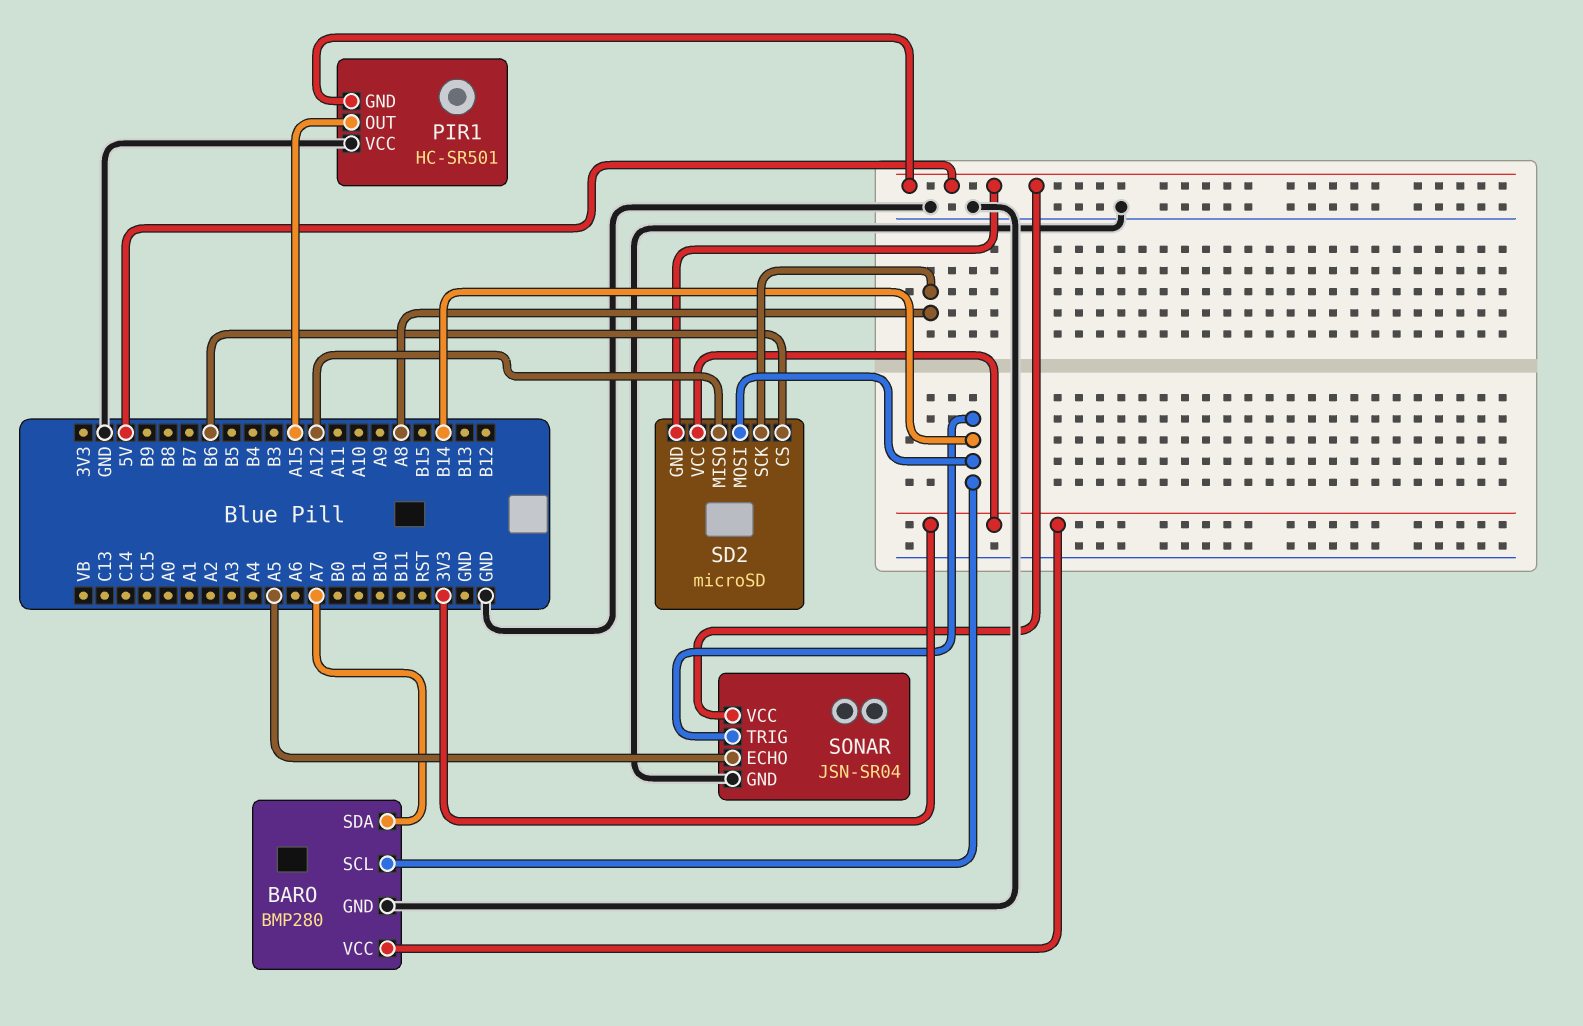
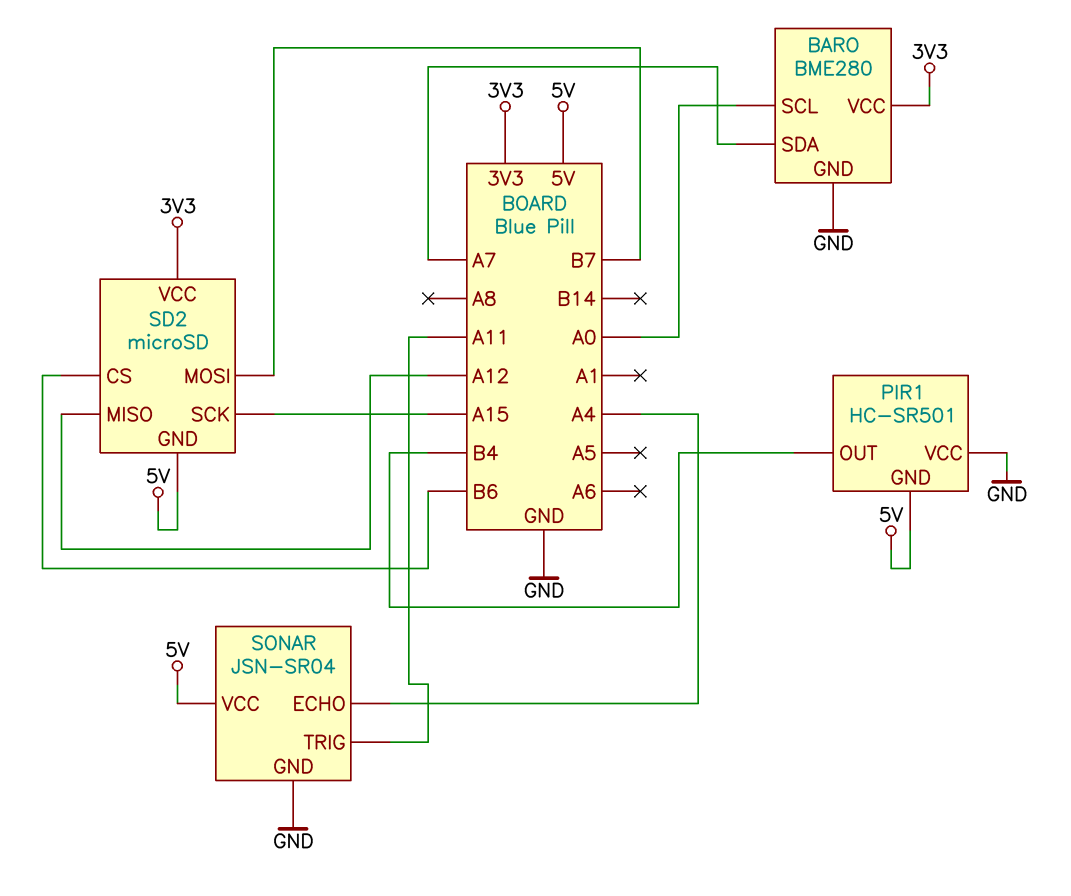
BARO: BMP280 -> BME280
BARO pin SCL: B14 -> A0
PIR1 pin OUT: A15 -> B4
SD2 pin MOSI: B14 -> B7
SD2 pin SCK: A8 -> A15
SONAR pin ECHO: A5 -> A4
SONAR pin TRIG: B14 -> A11

